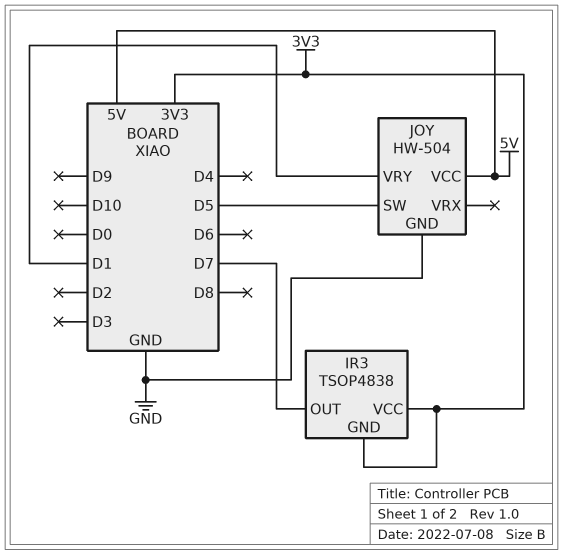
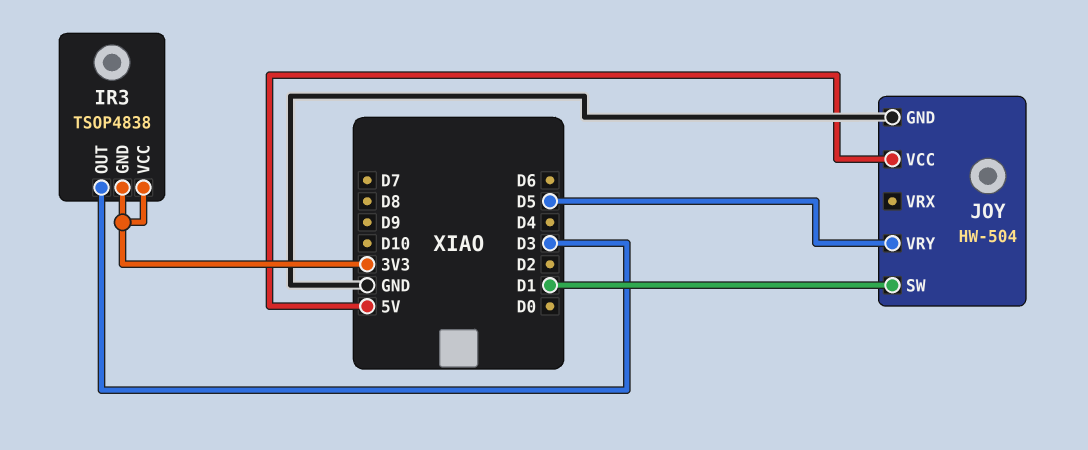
IR3 pin OUT: D7 -> D3
JOY pin SW: D5 -> D1
JOY pin VRY: D1 -> D5

